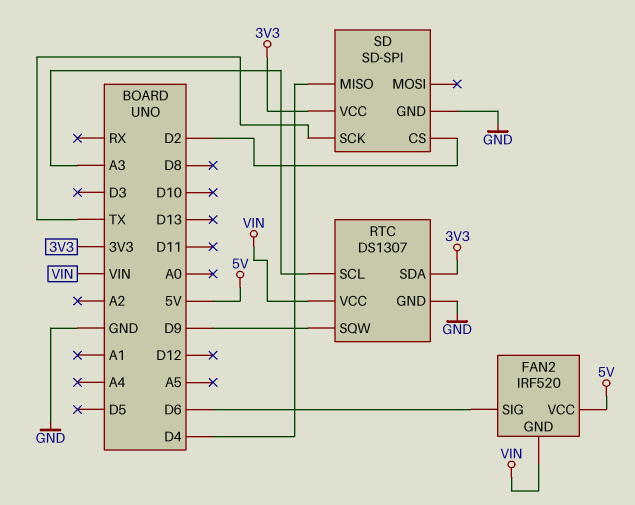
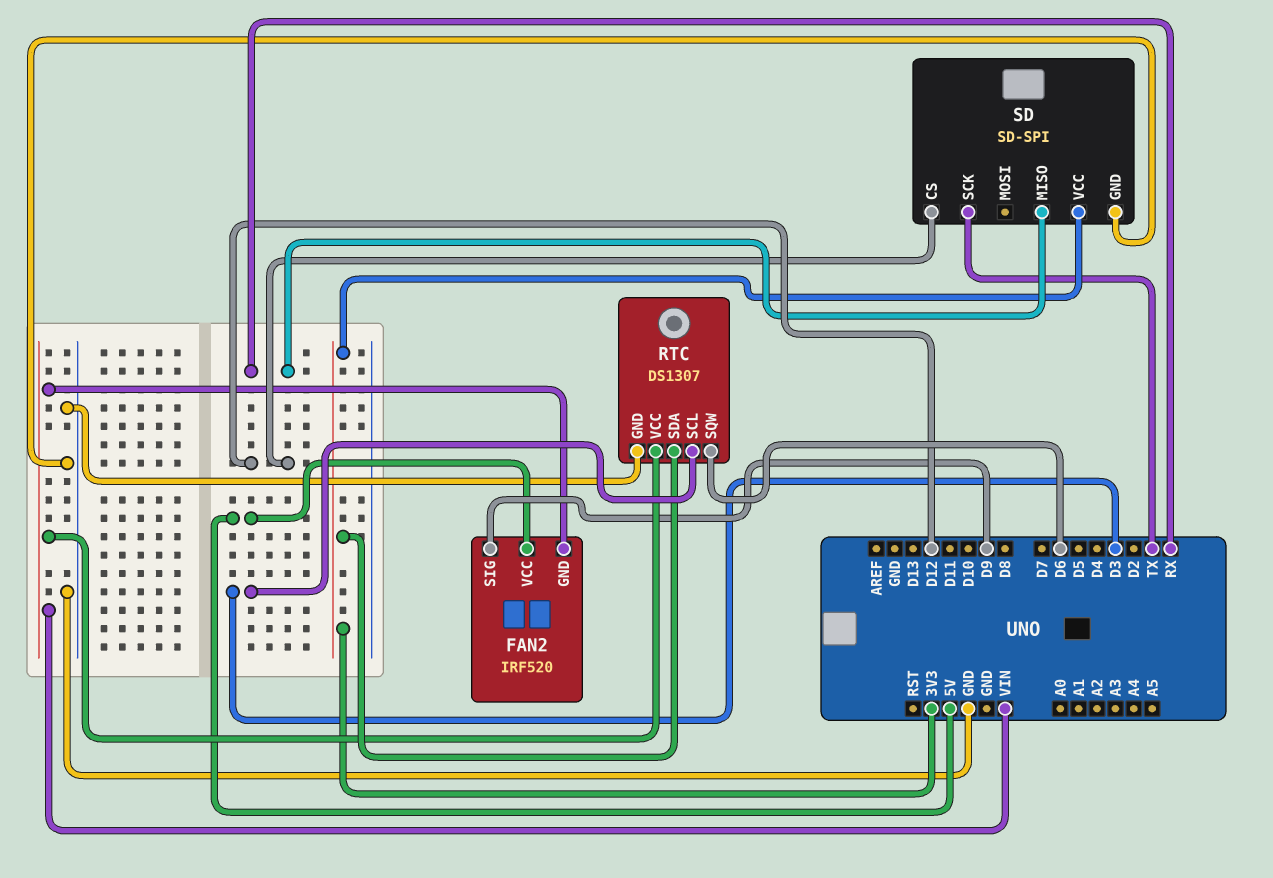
FAN2 pin SIG: D6 -> D9
RTC pin SCL: A3 -> D3
RTC pin SQW: D9 -> D6
SD pin CS: D2 -> D12
SD pin MISO: D4 -> RX

